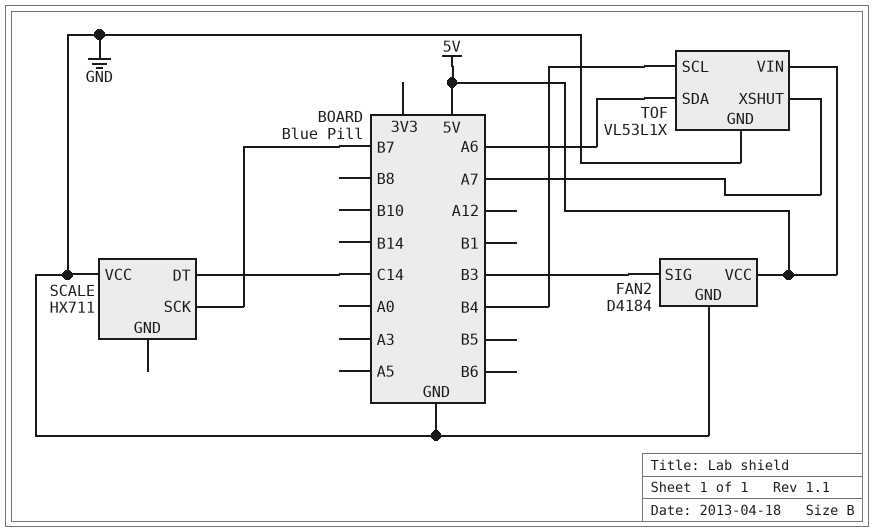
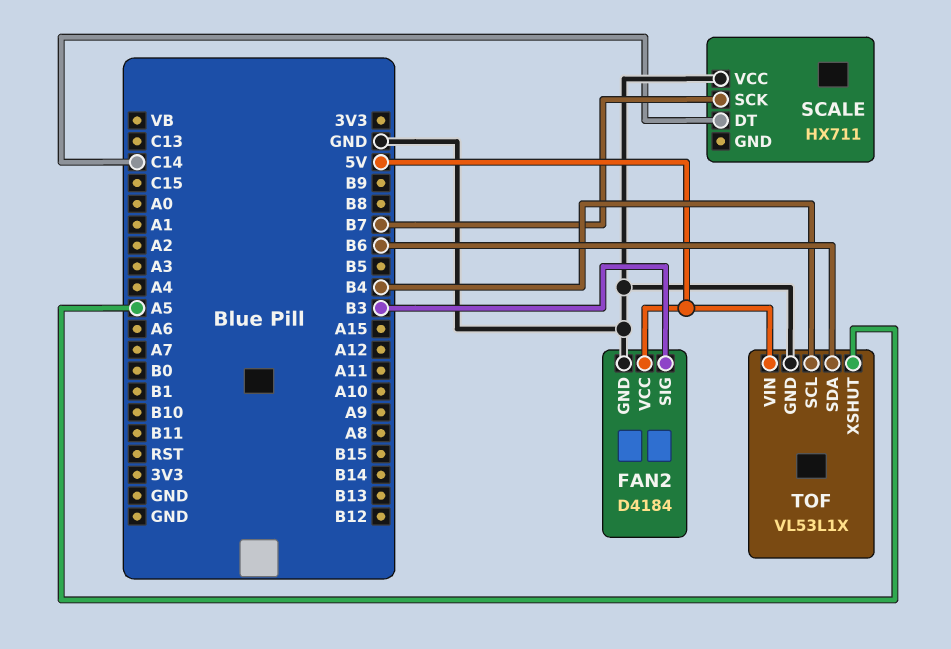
TOF pin SDA: A6 -> B6
TOF pin XSHUT: A7 -> A5

